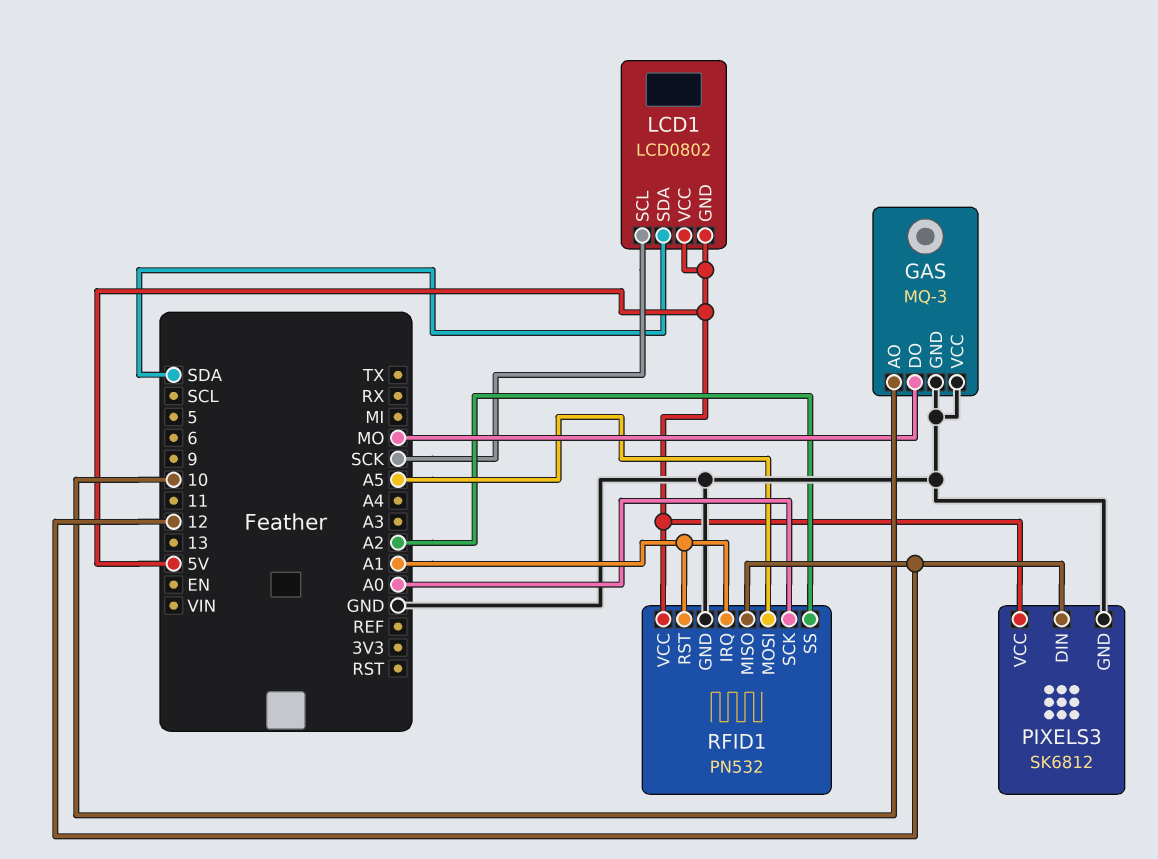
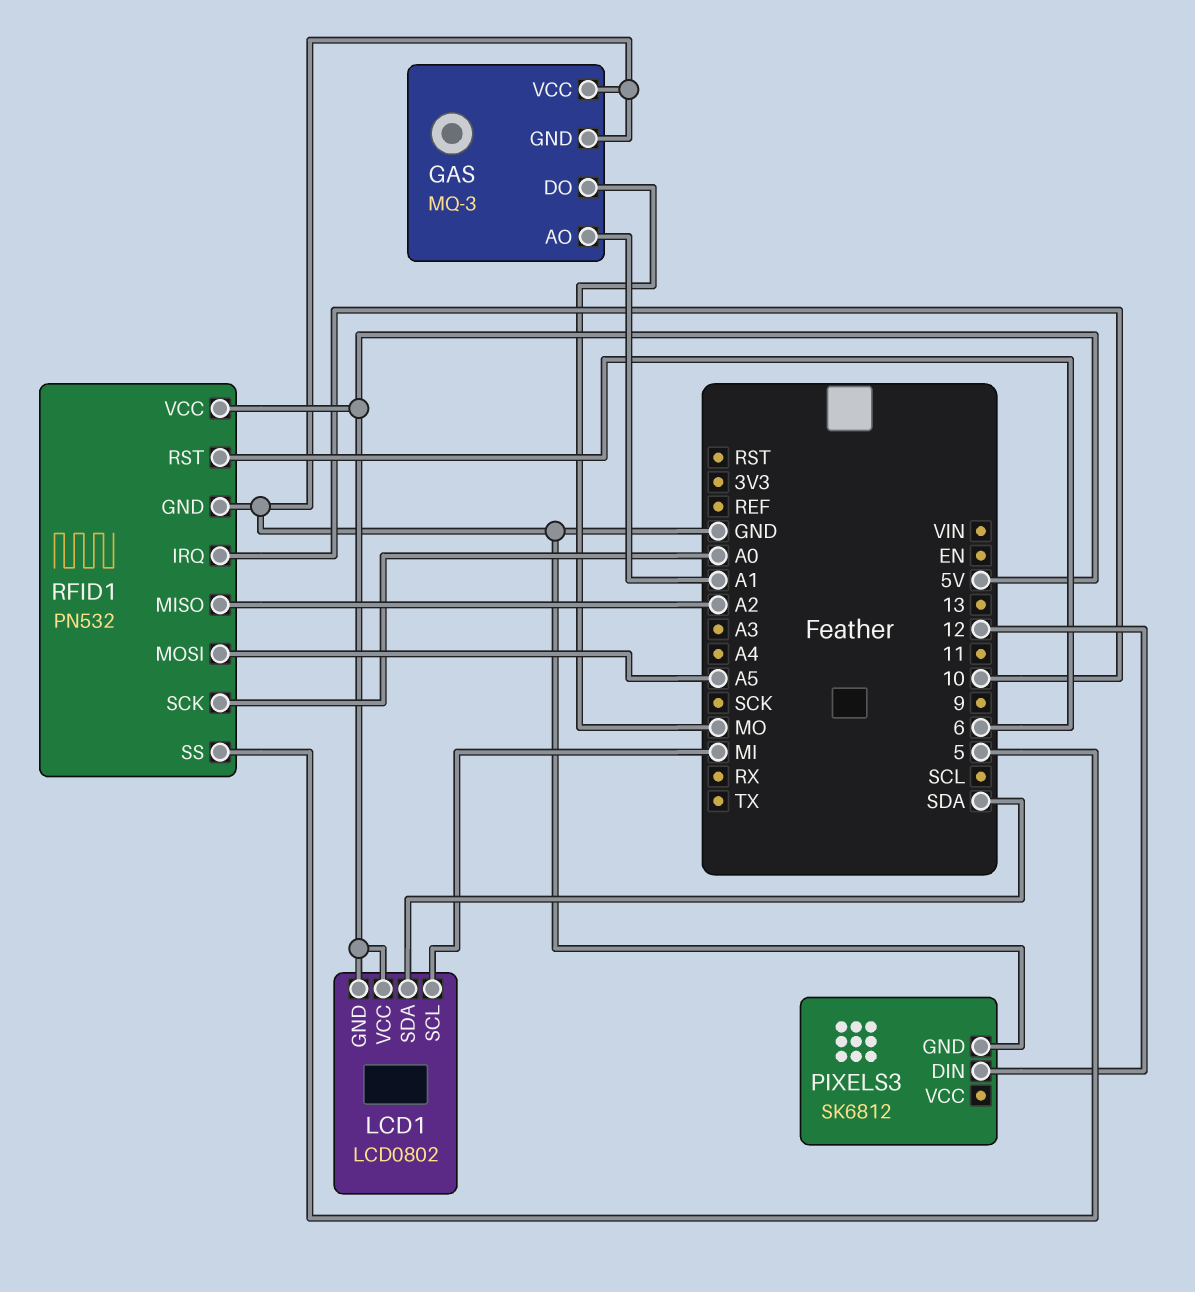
GAS pin AO: 10 -> A1
LCD1 pin SCL: SCK -> MI
PIXELS3 pin VCC: 5V -> none
RFID1 pin IRQ: A1 -> 10
RFID1 pin MISO: 12 -> A2
RFID1 pin RST: A1 -> 6
RFID1 pin SS: A2 -> 5

